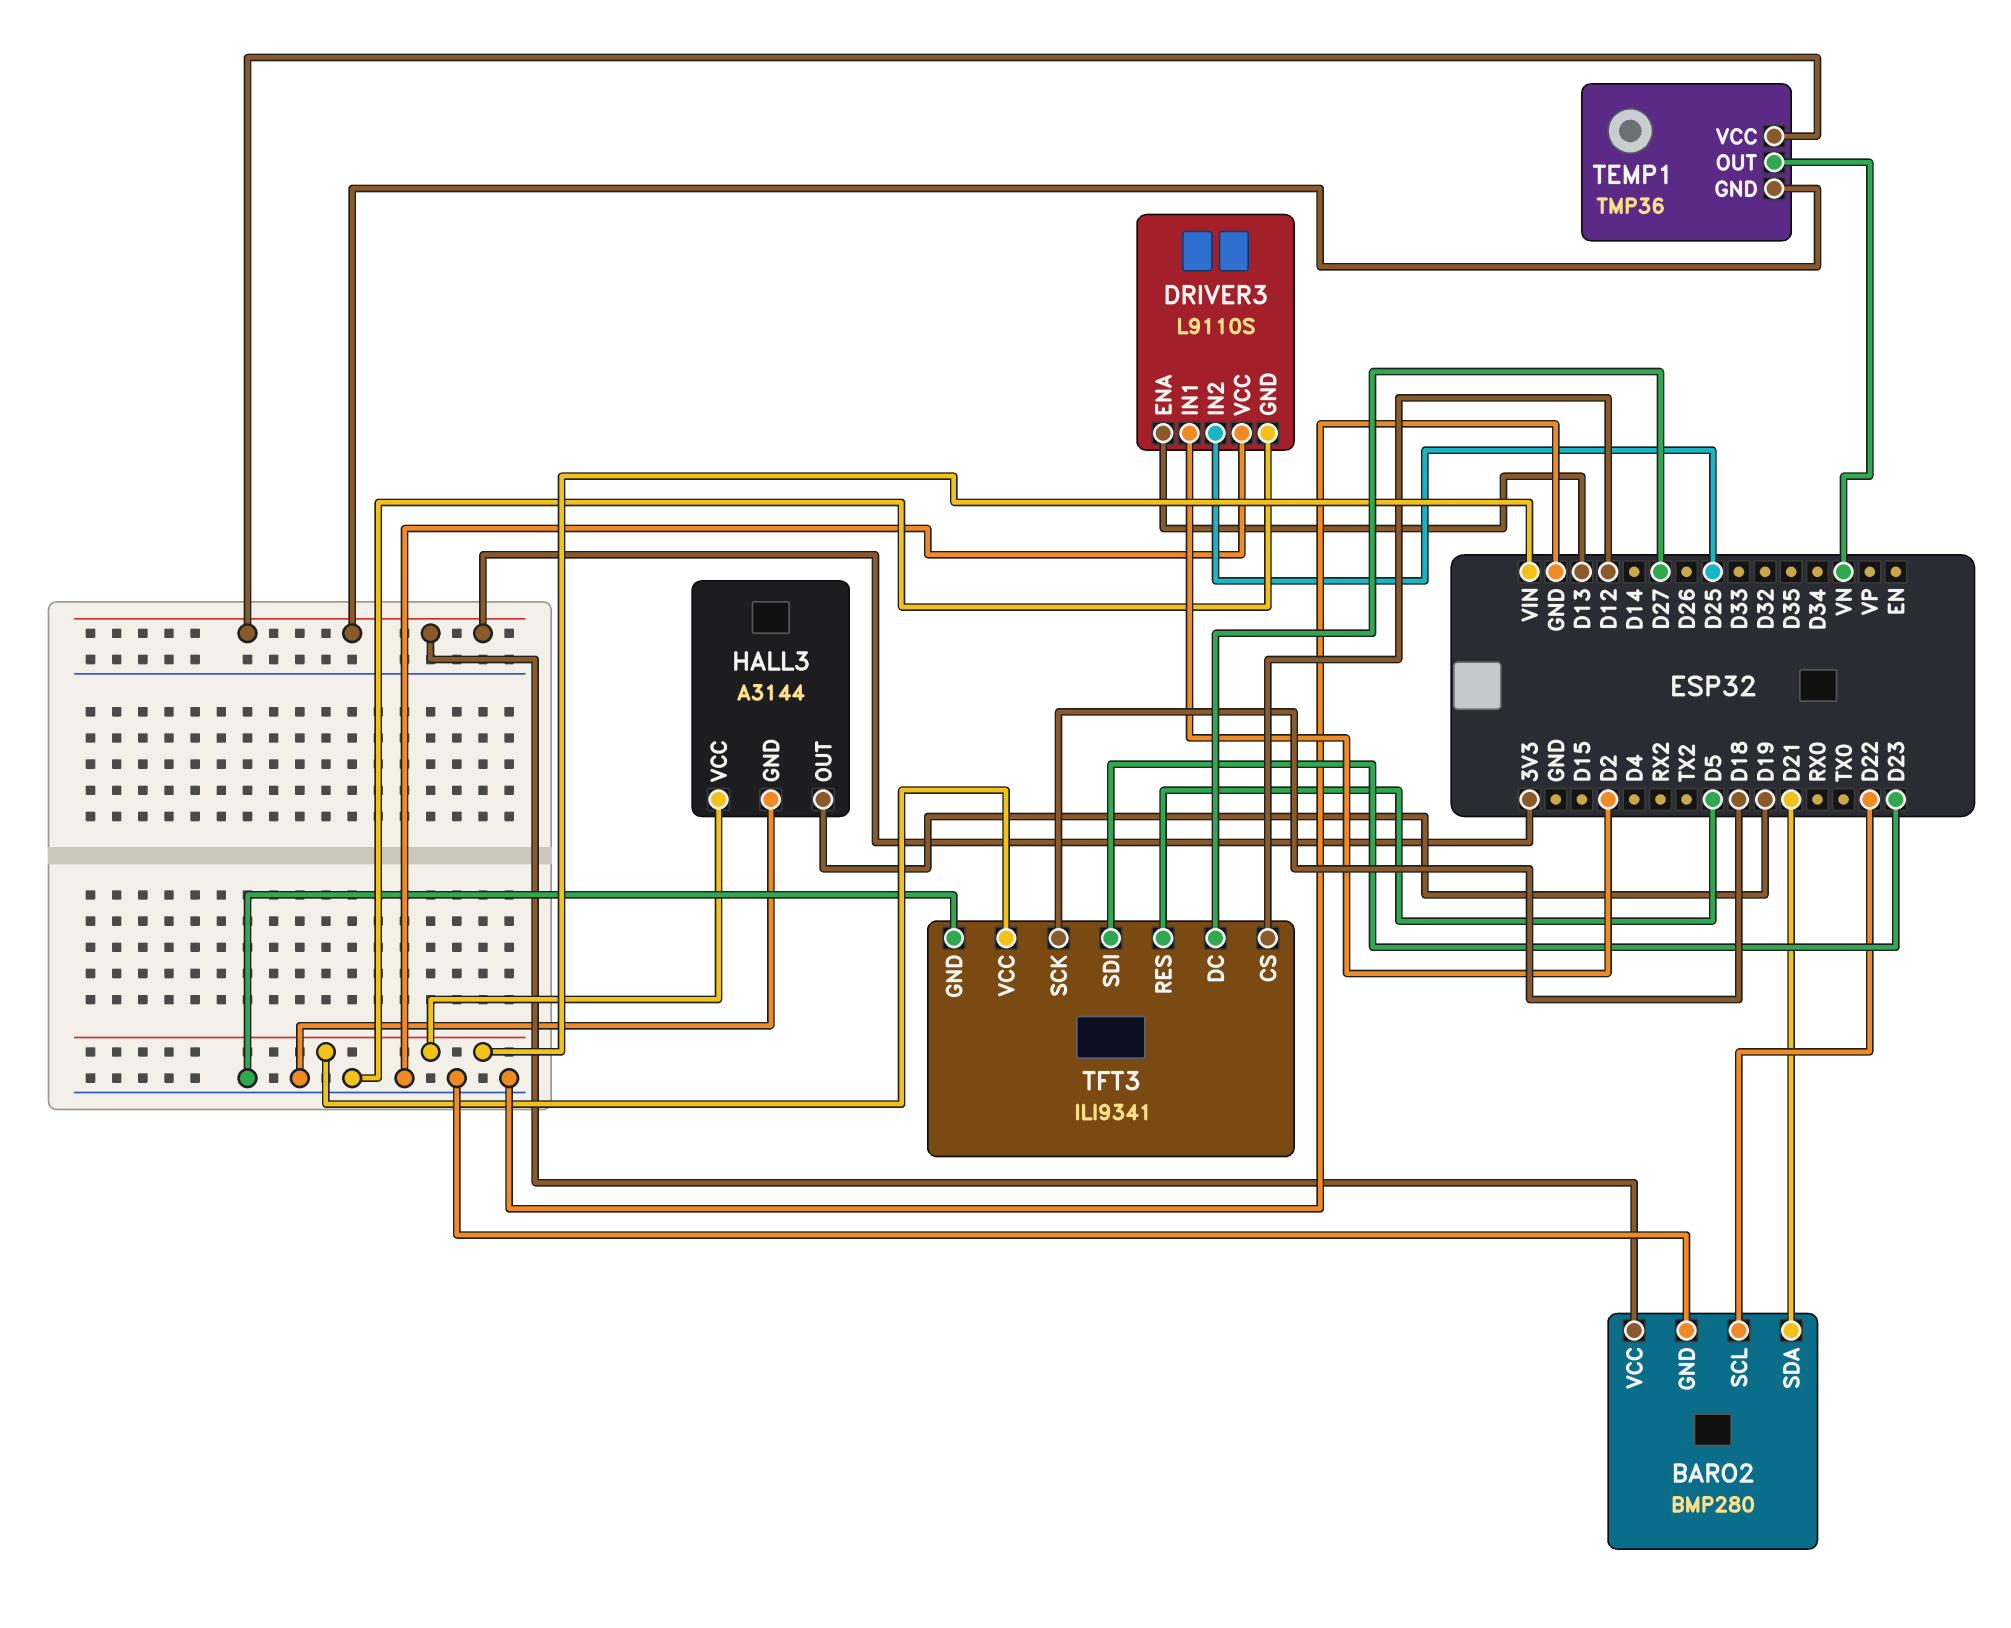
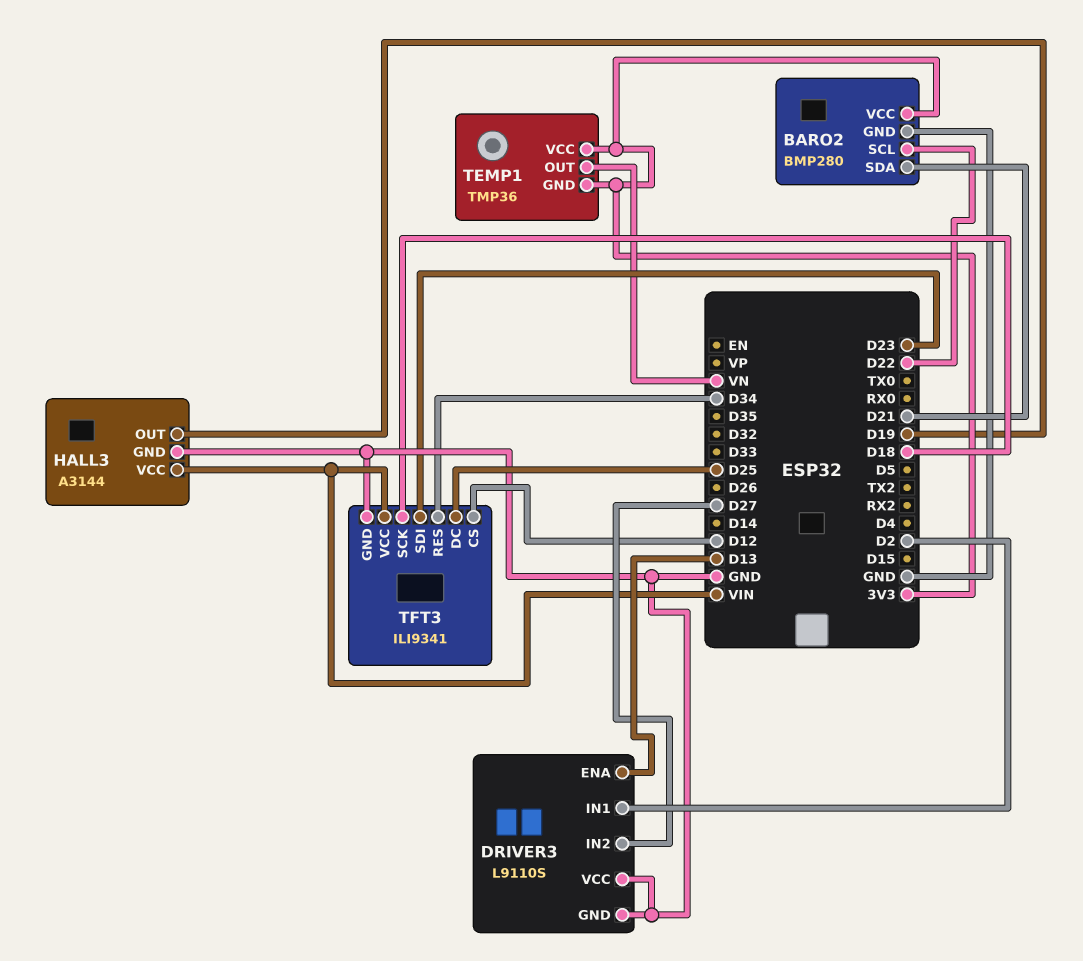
DRIVER3 pin IN2: D25 -> D27
TFT3 pin DC: D27 -> D25
TFT3 pin RES: D5 -> D34

